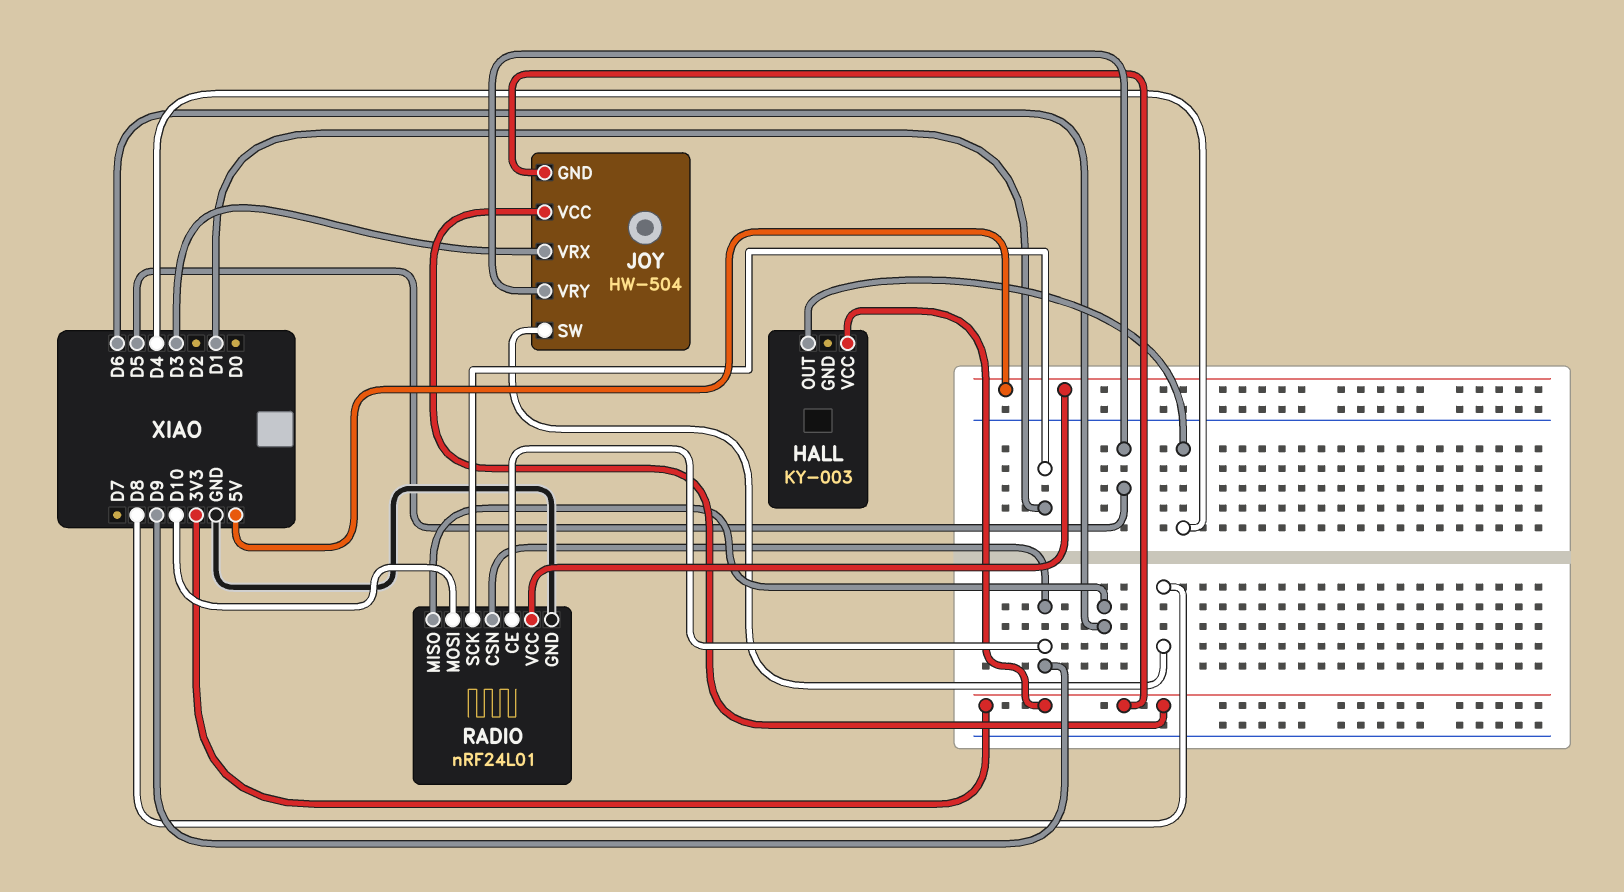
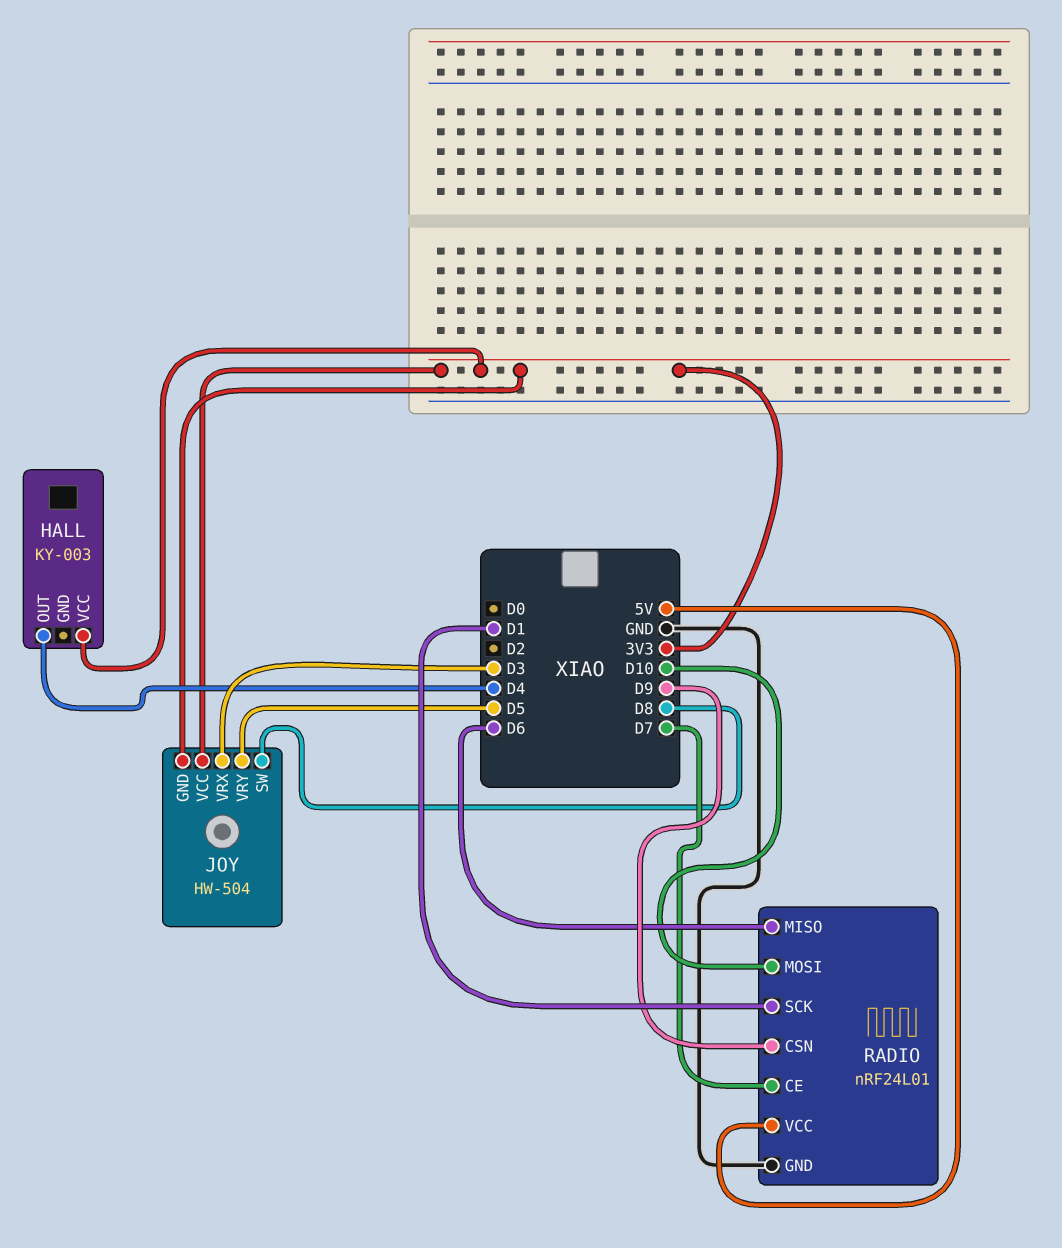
RADIO pin CE: D9 -> D7

